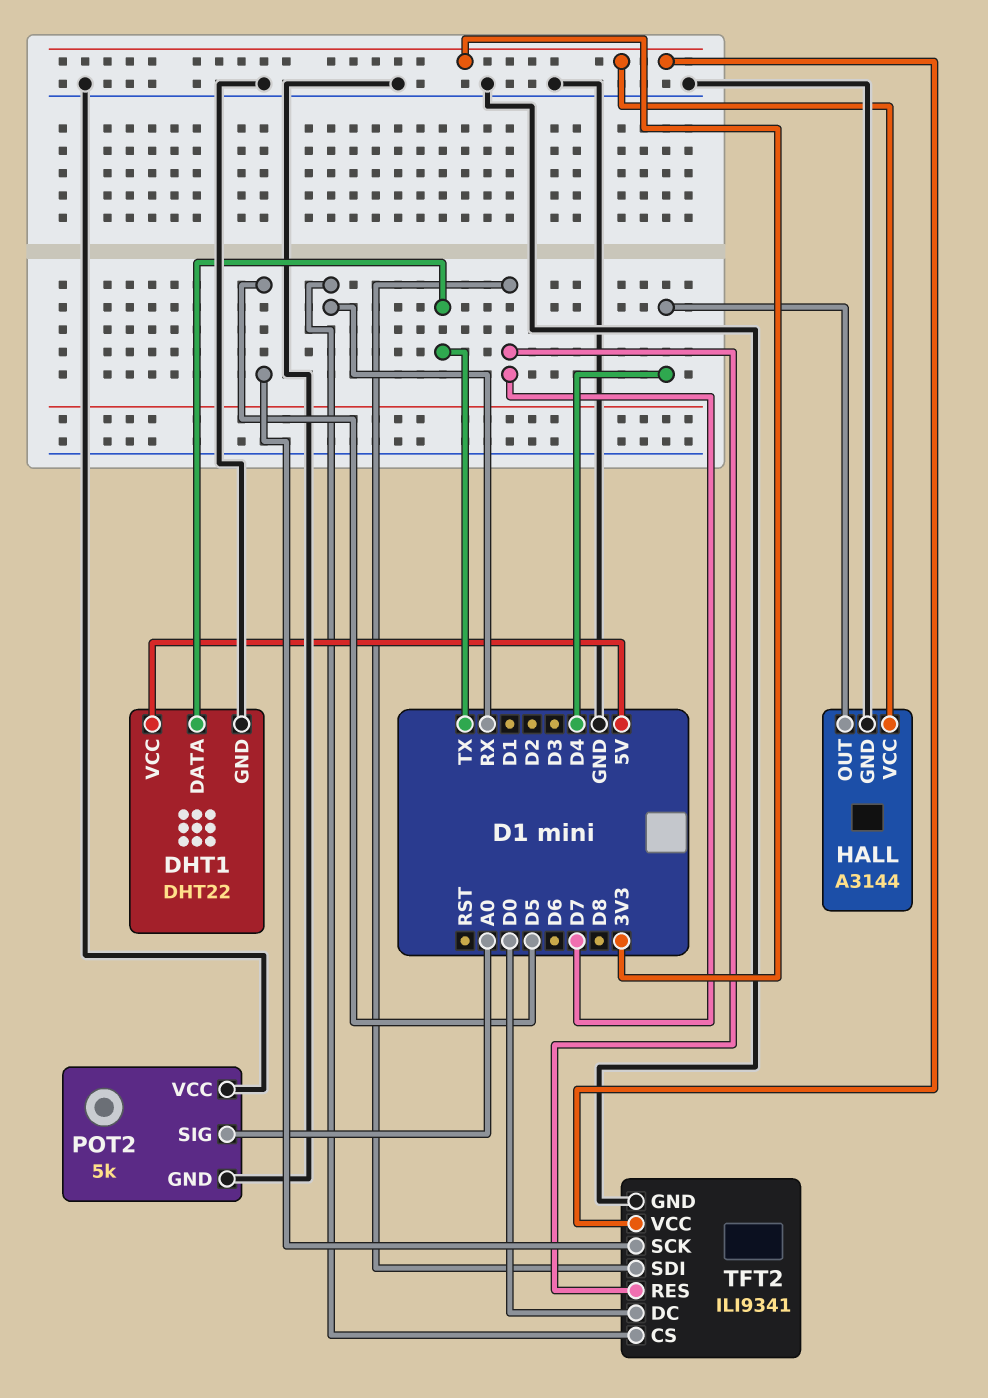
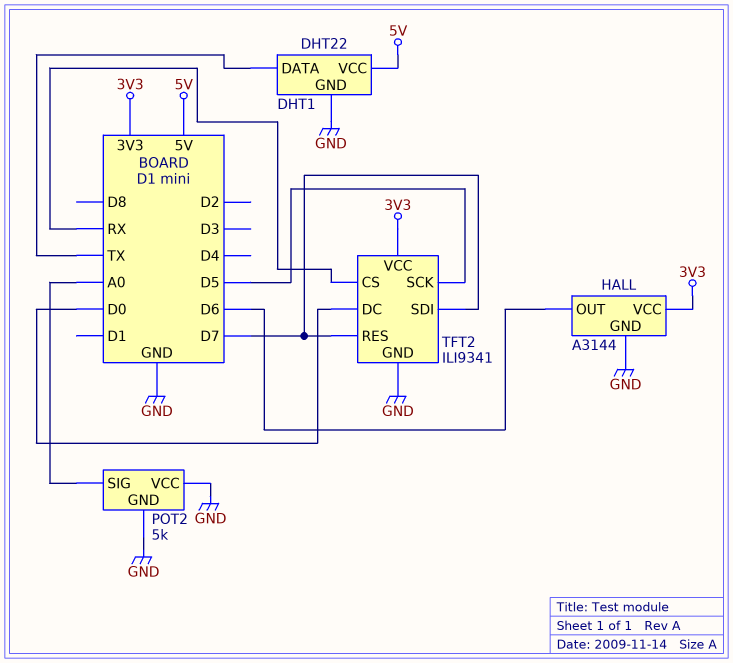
HALL pin OUT: D4 -> D6

